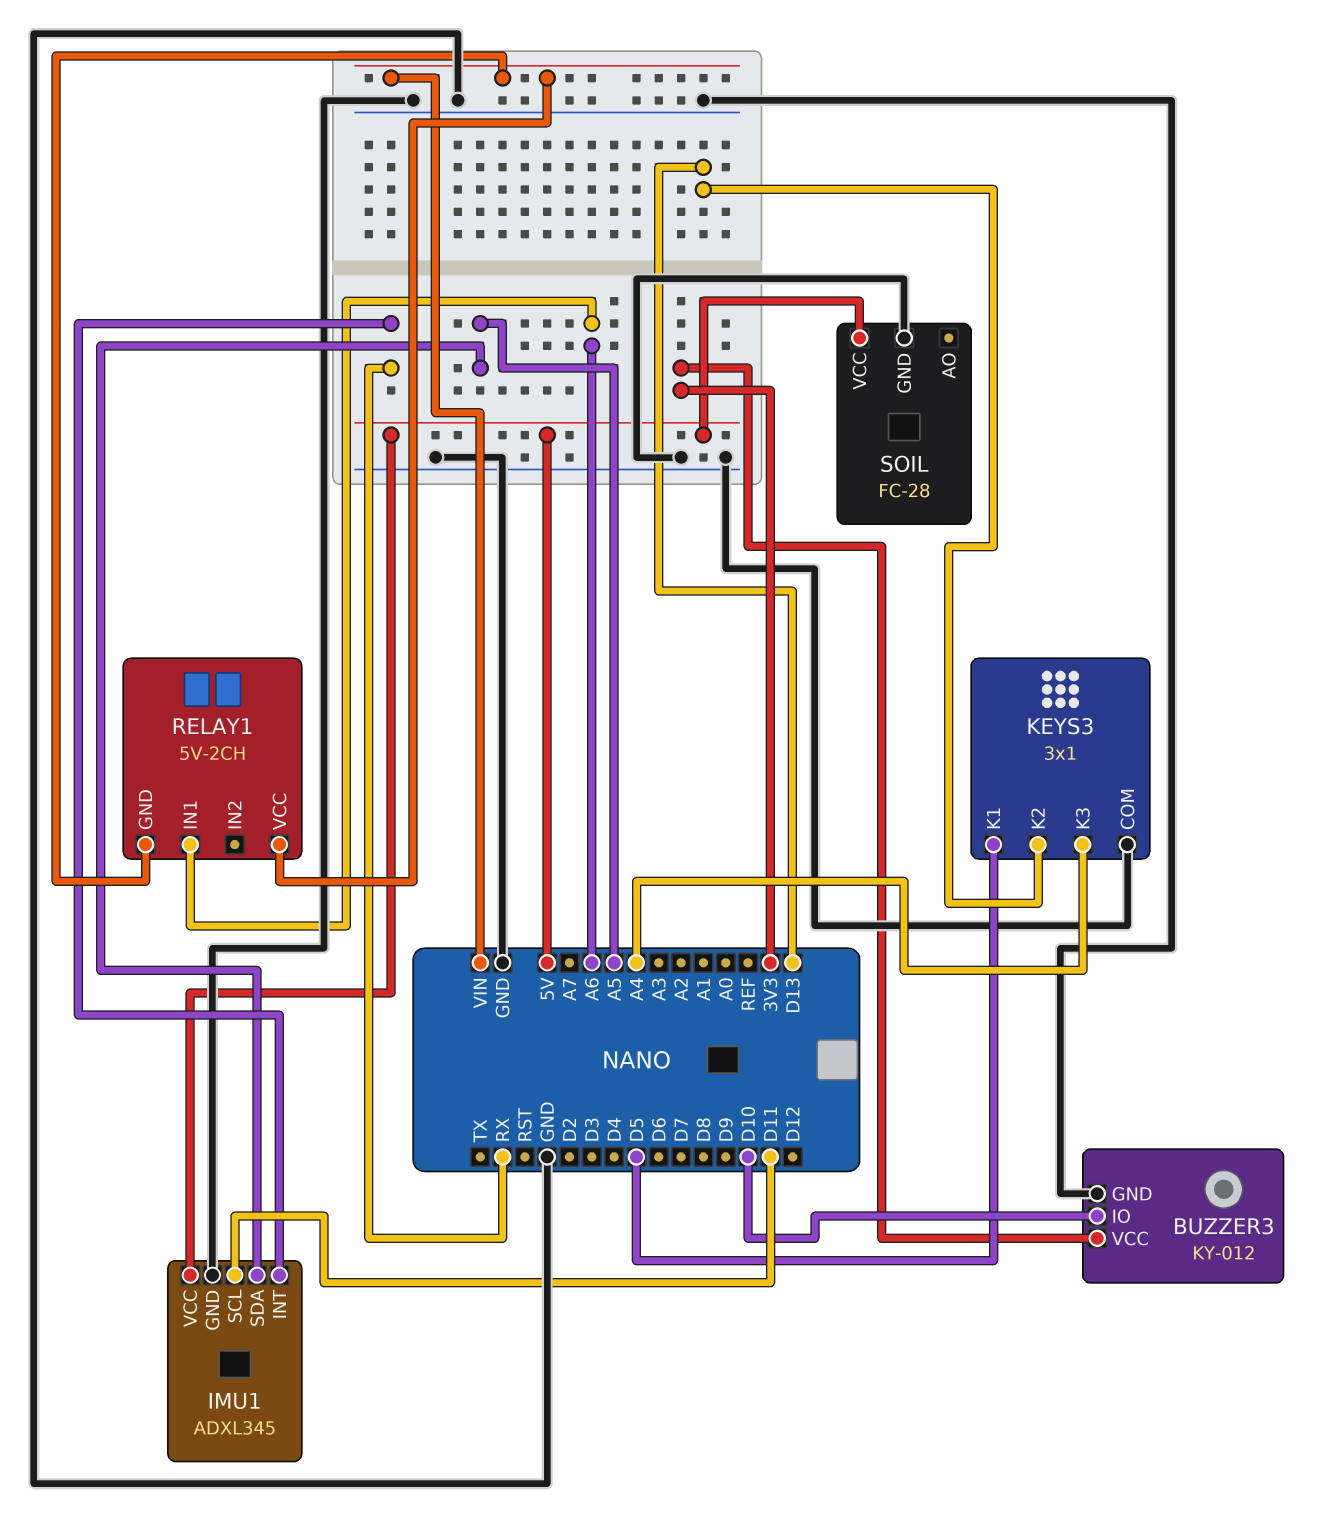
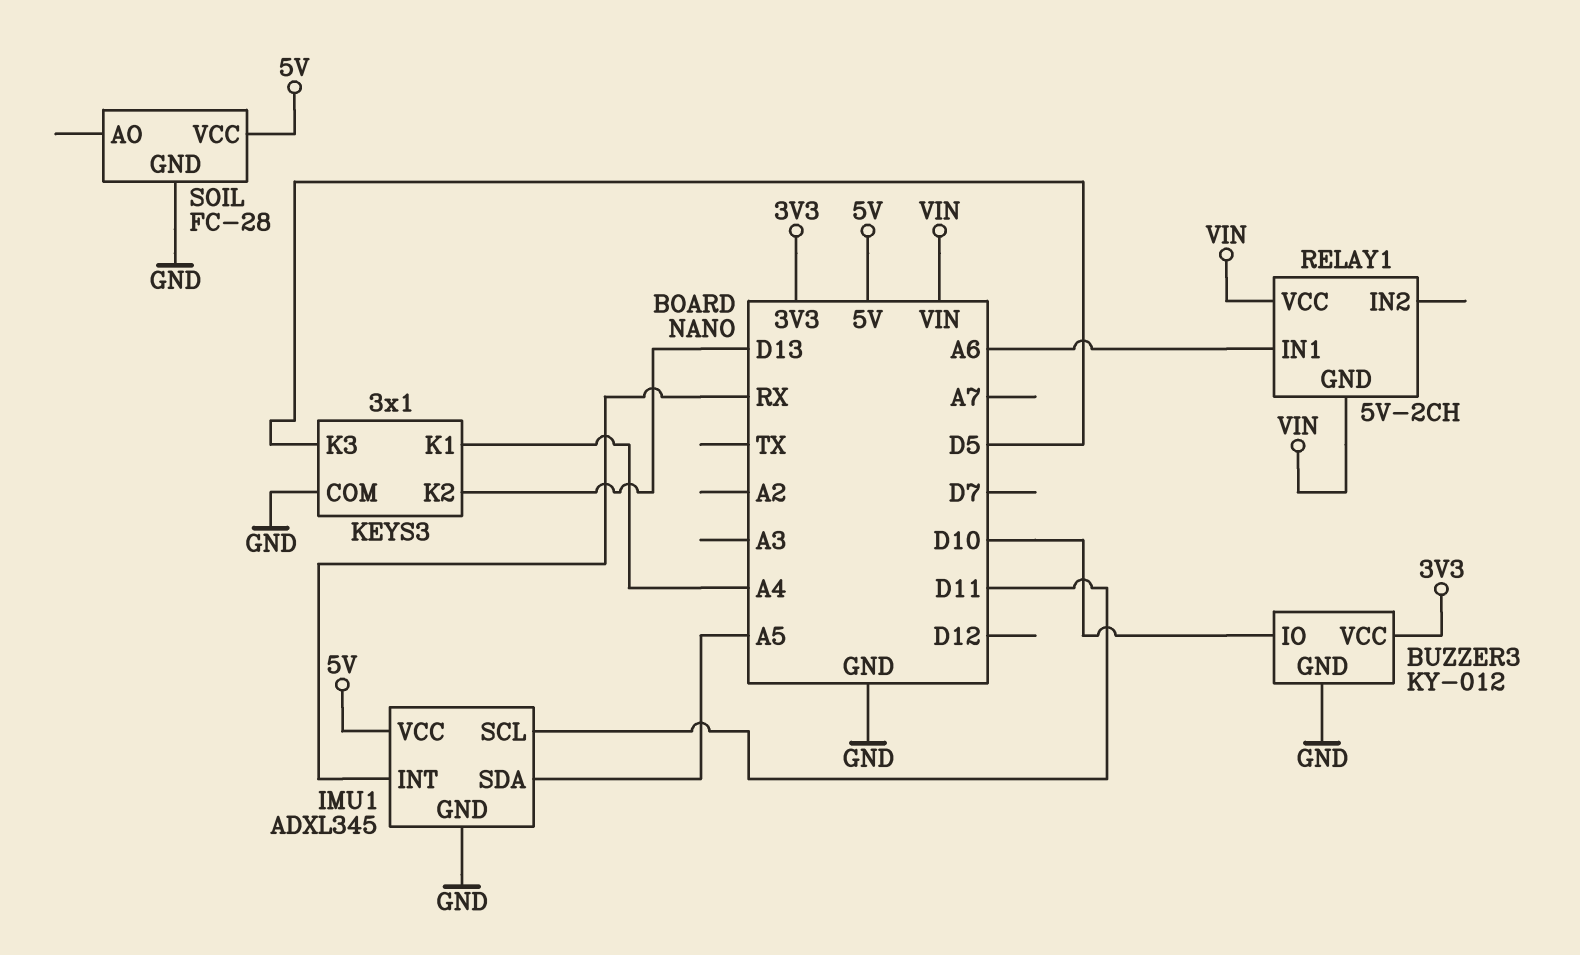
KEYS3 pin K1: D5 -> A4
KEYS3 pin K3: A4 -> D5

